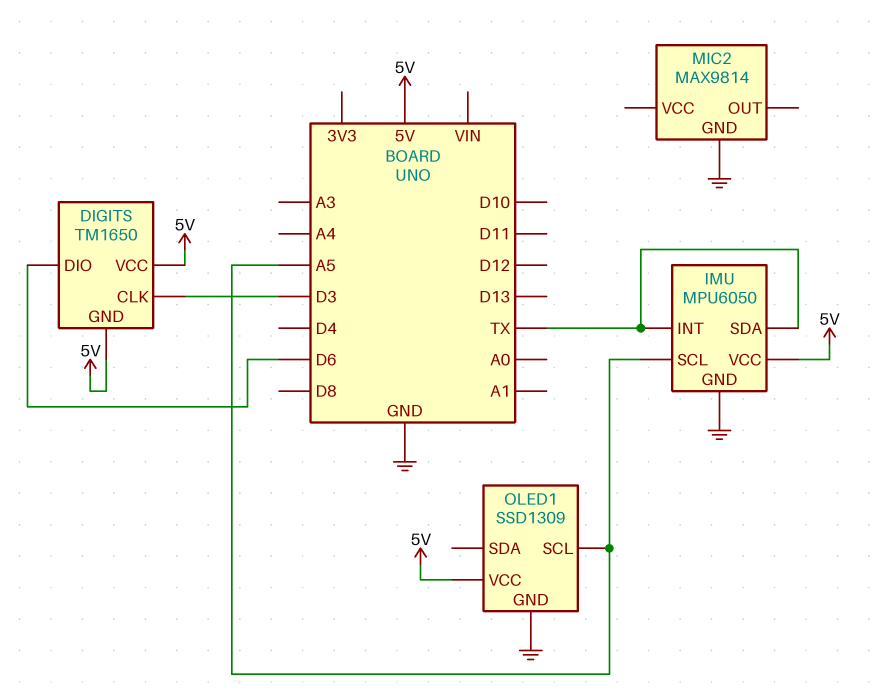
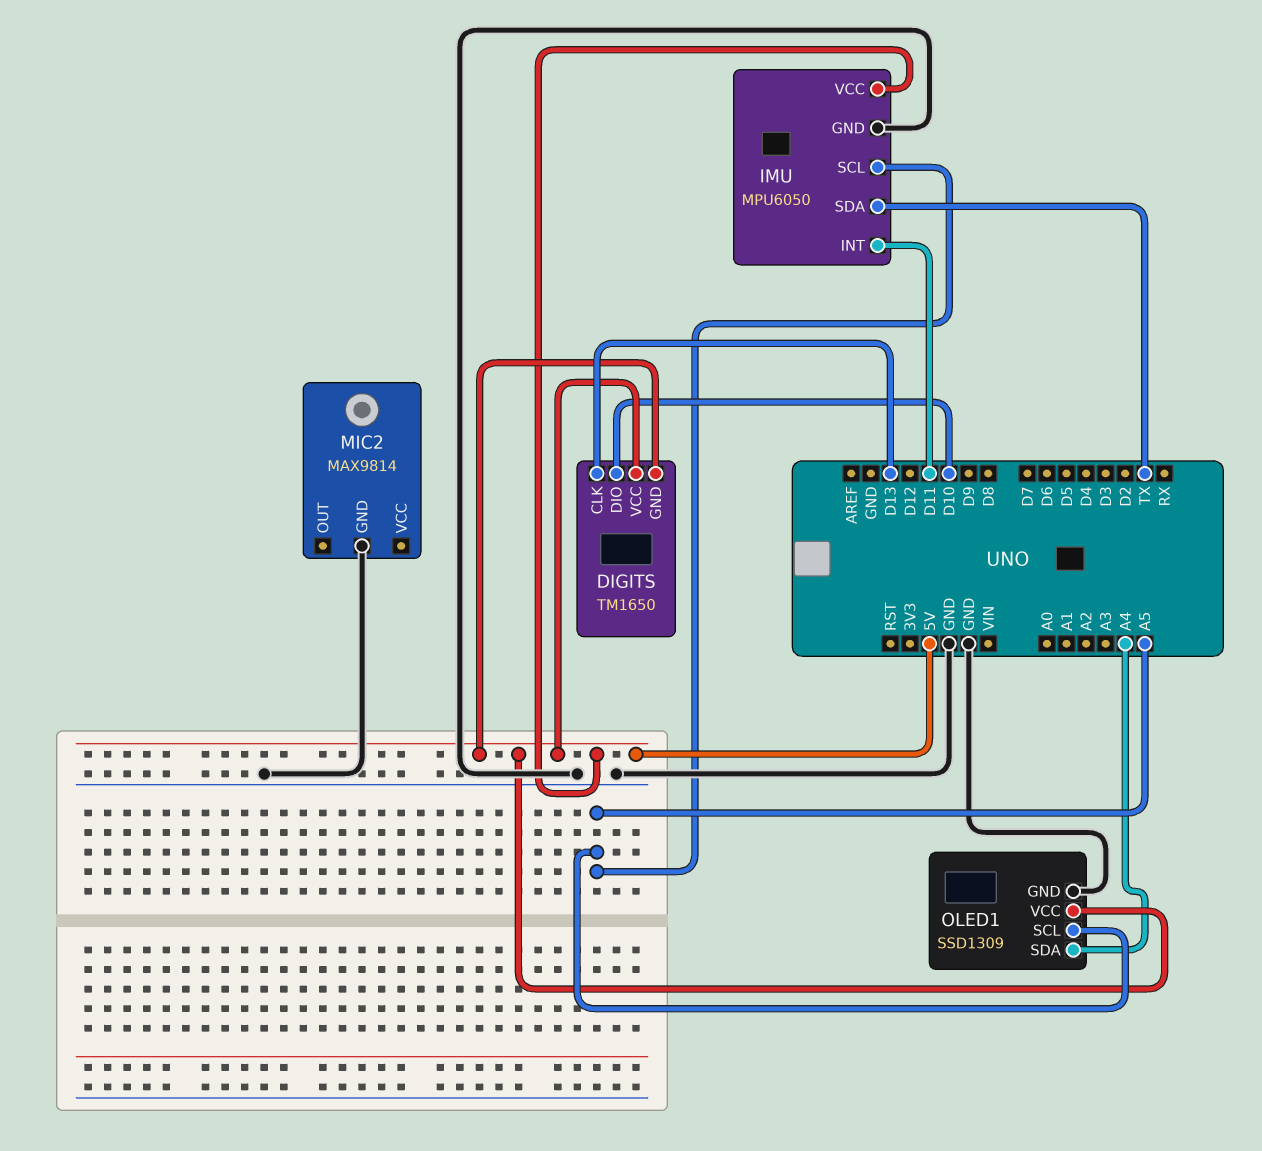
DIGITS pin CLK: D3 -> D13
DIGITS pin DIO: D6 -> D10
IMU pin INT: TX -> D11
OLED1 pin SDA: none -> A4

